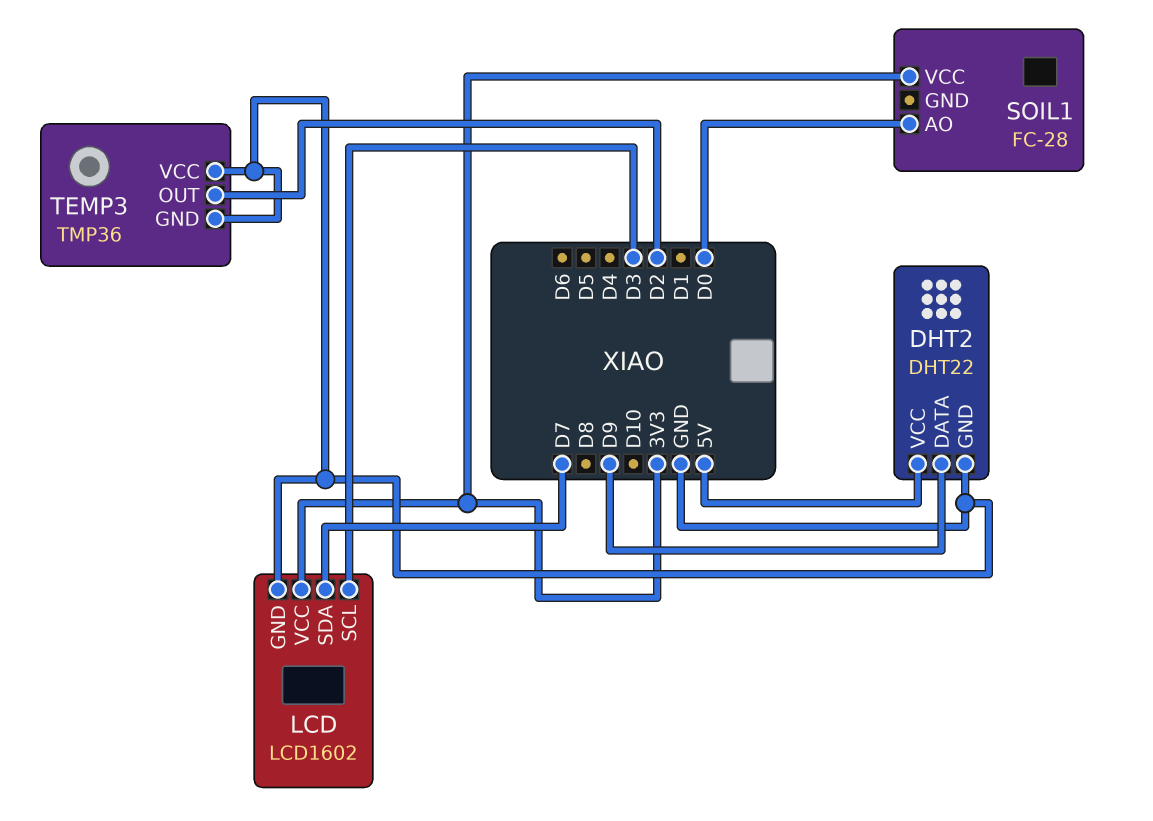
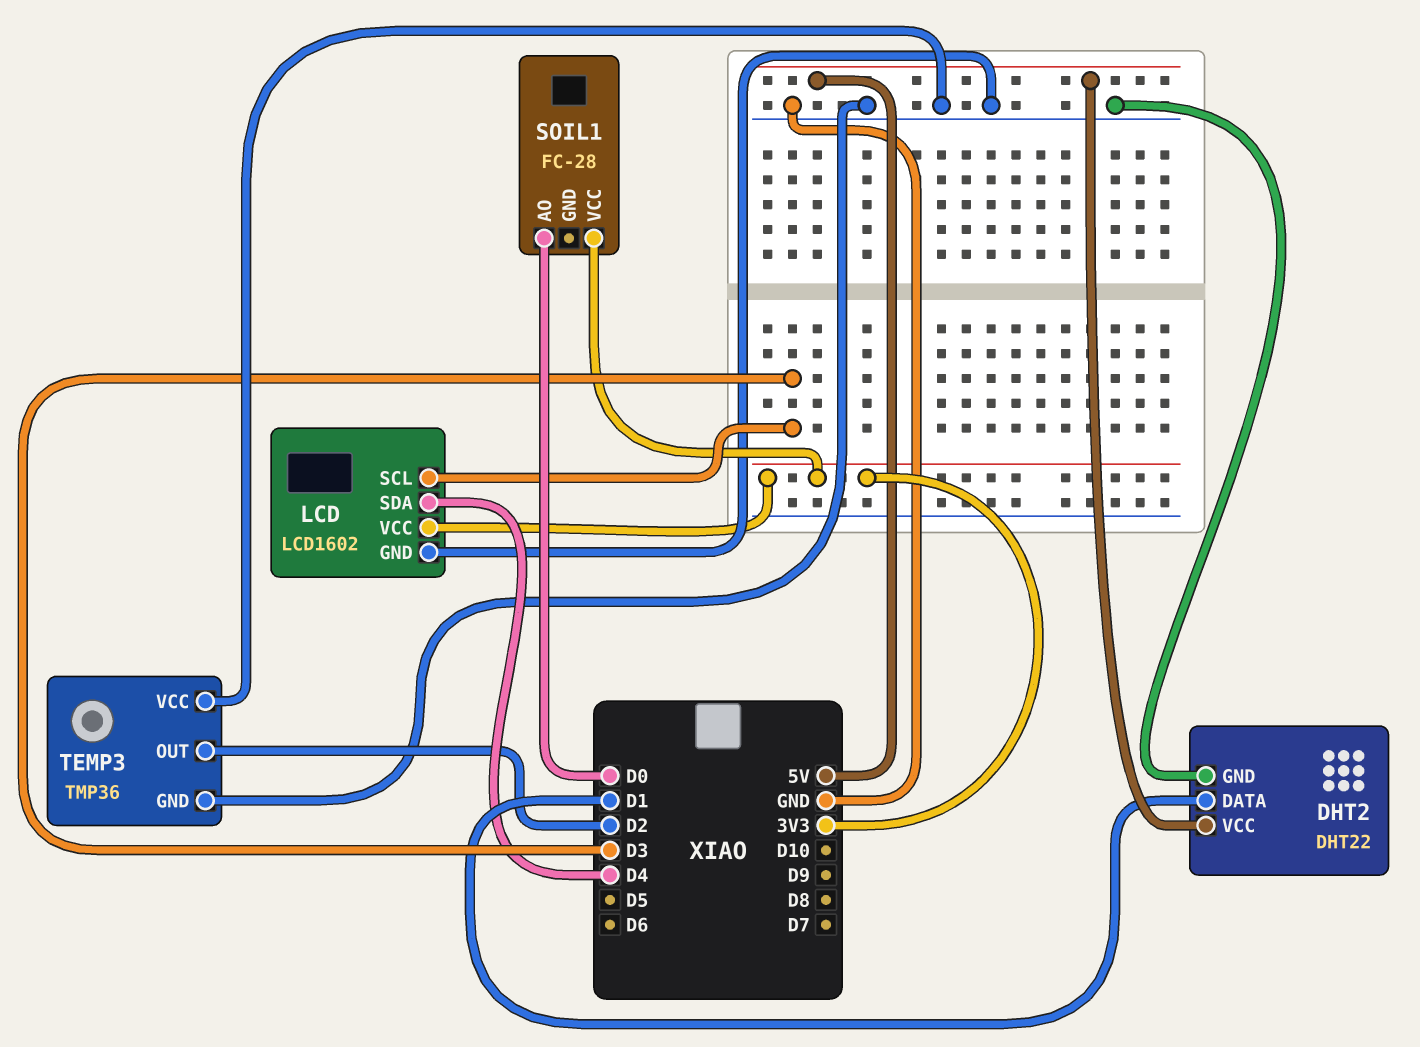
DHT2 pin DATA: D9 -> D1
LCD pin SDA: D7 -> D4

